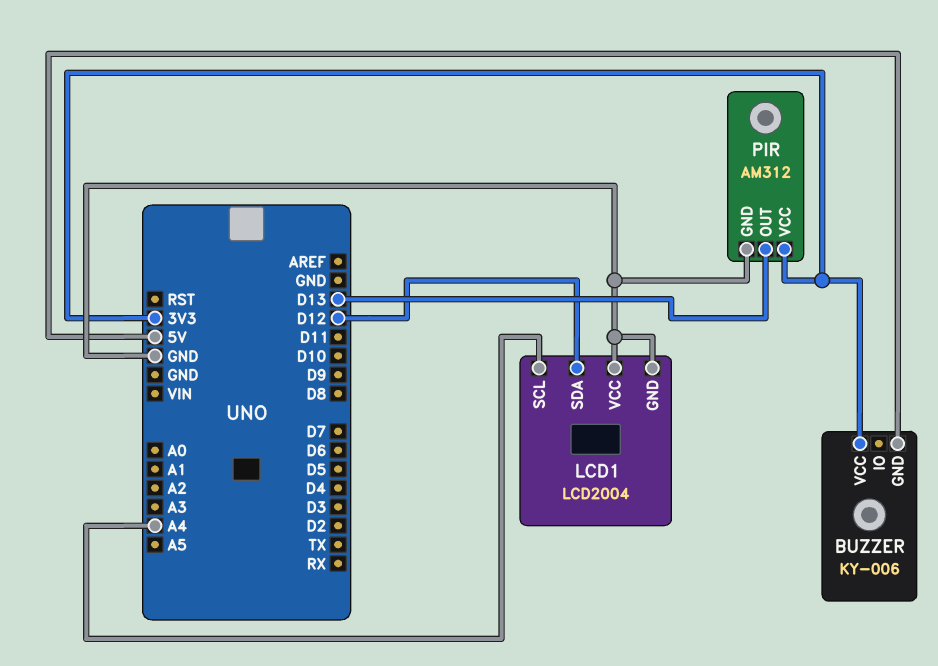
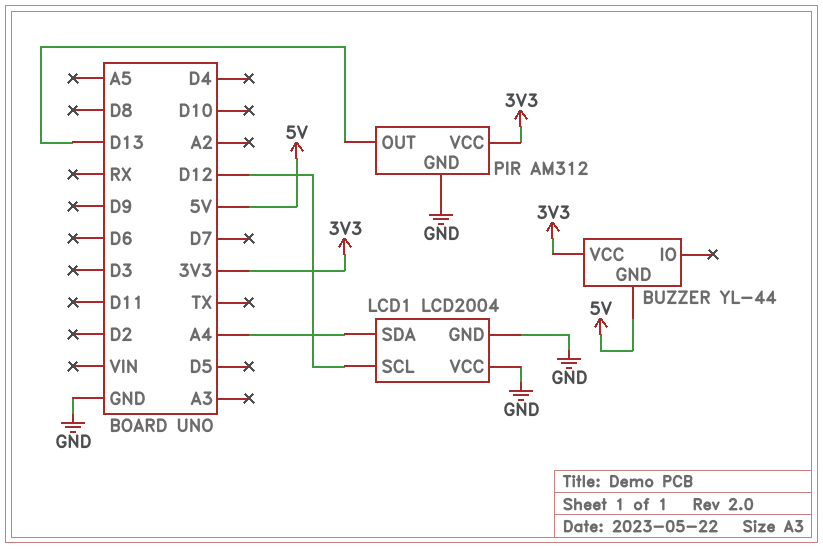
BUZZER: KY-006 -> YL-44
LCD1 pin SCL: A4 -> D12
LCD1 pin SDA: D12 -> A4

